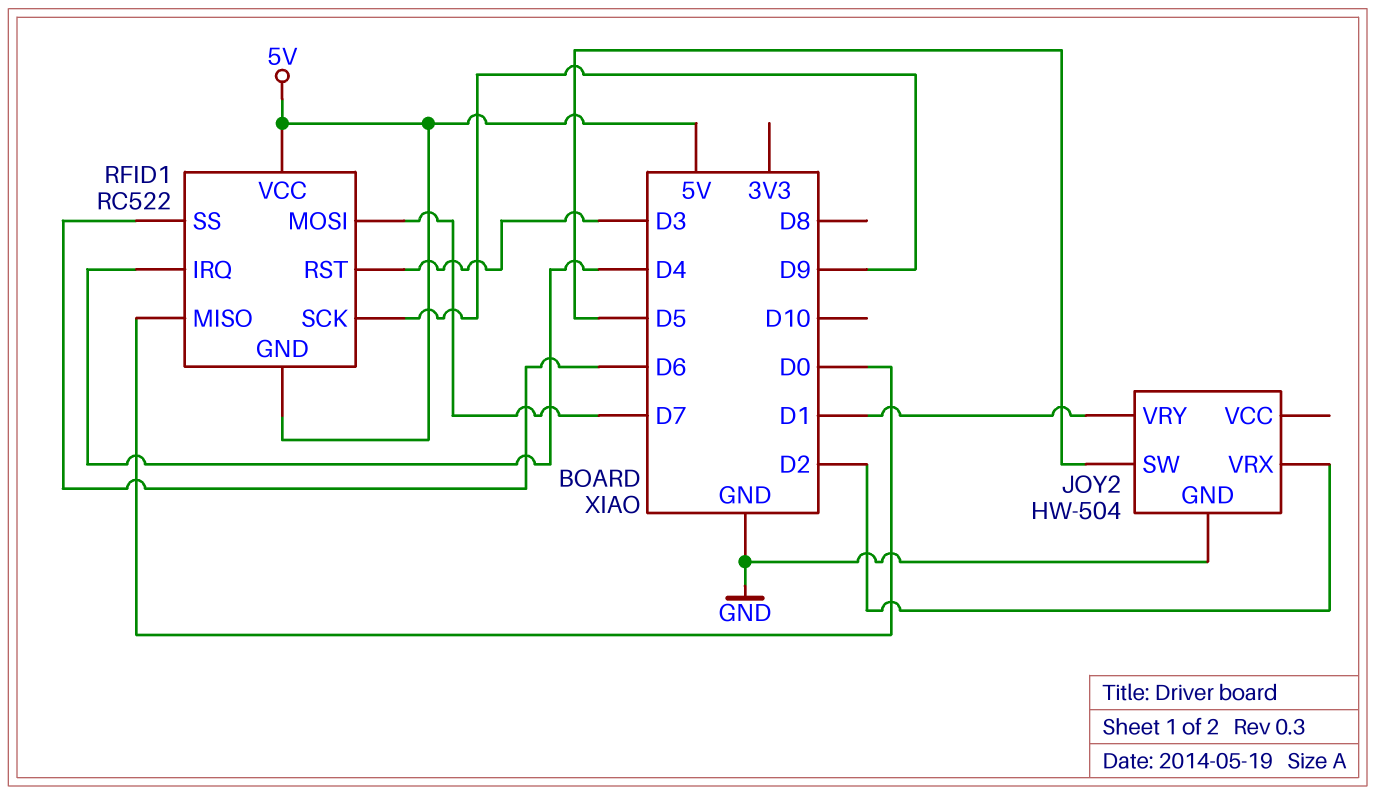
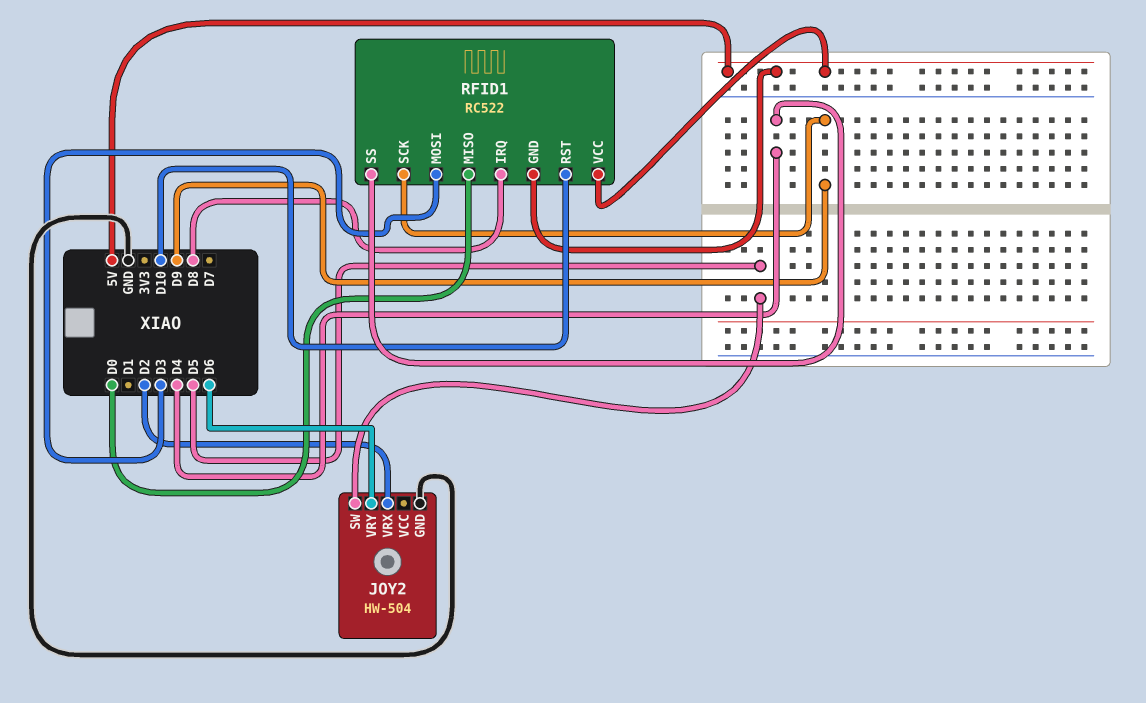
JOY2 pin VRY: D1 -> D6
RFID1 pin IRQ: D4 -> D8
RFID1 pin MOSI: D7 -> D3
RFID1 pin RST: D3 -> D10
RFID1 pin SS: D6 -> D4

